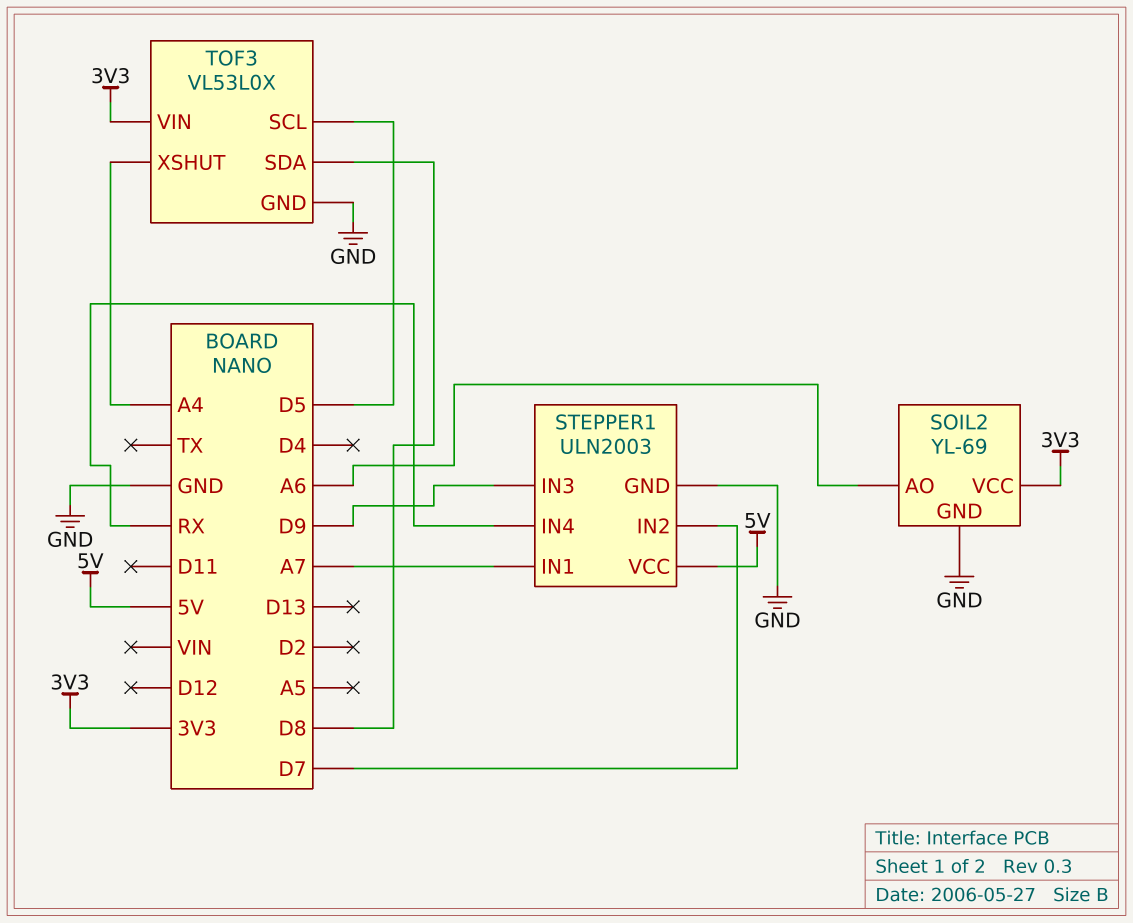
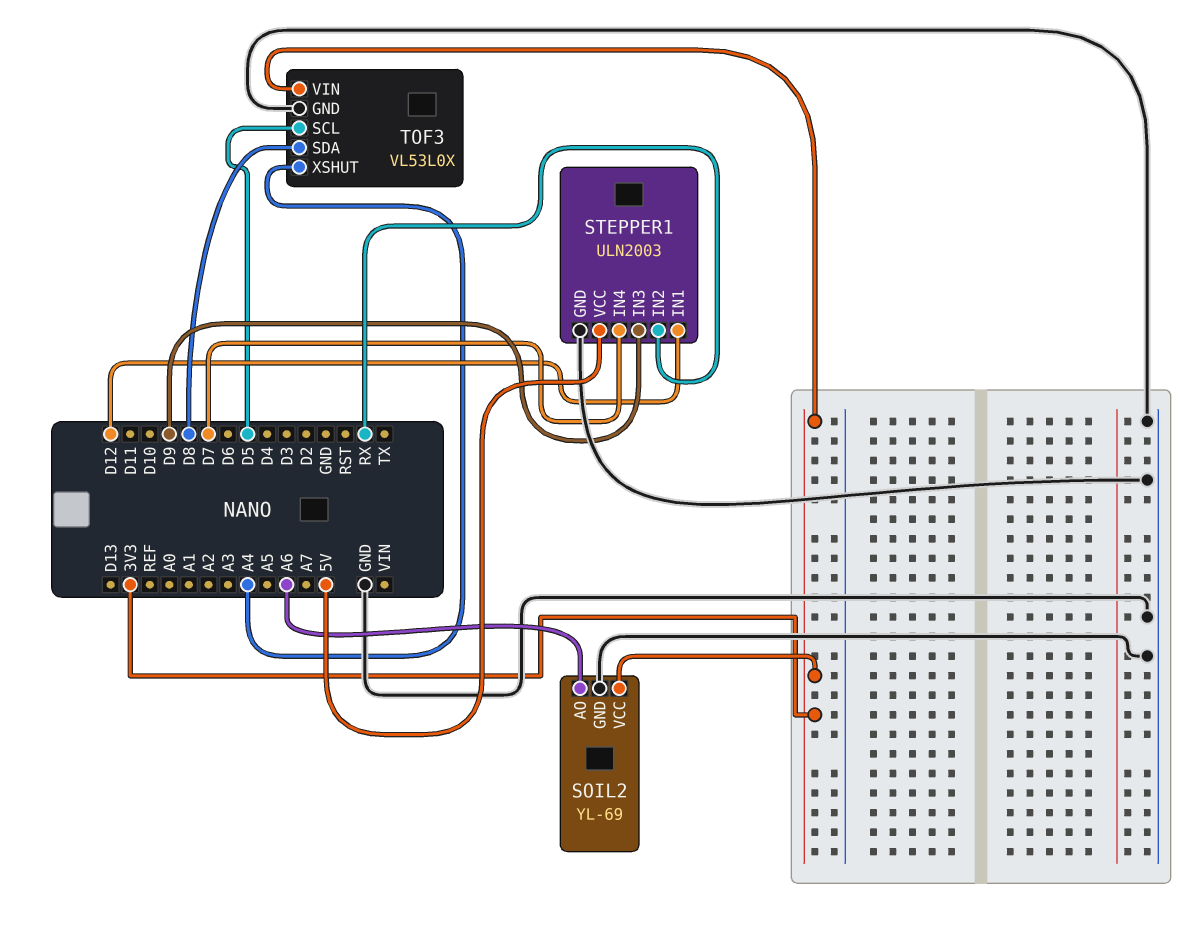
STEPPER1 pin IN1: A7 -> D12
STEPPER1 pin IN2: D7 -> RX
STEPPER1 pin IN4: RX -> D7

